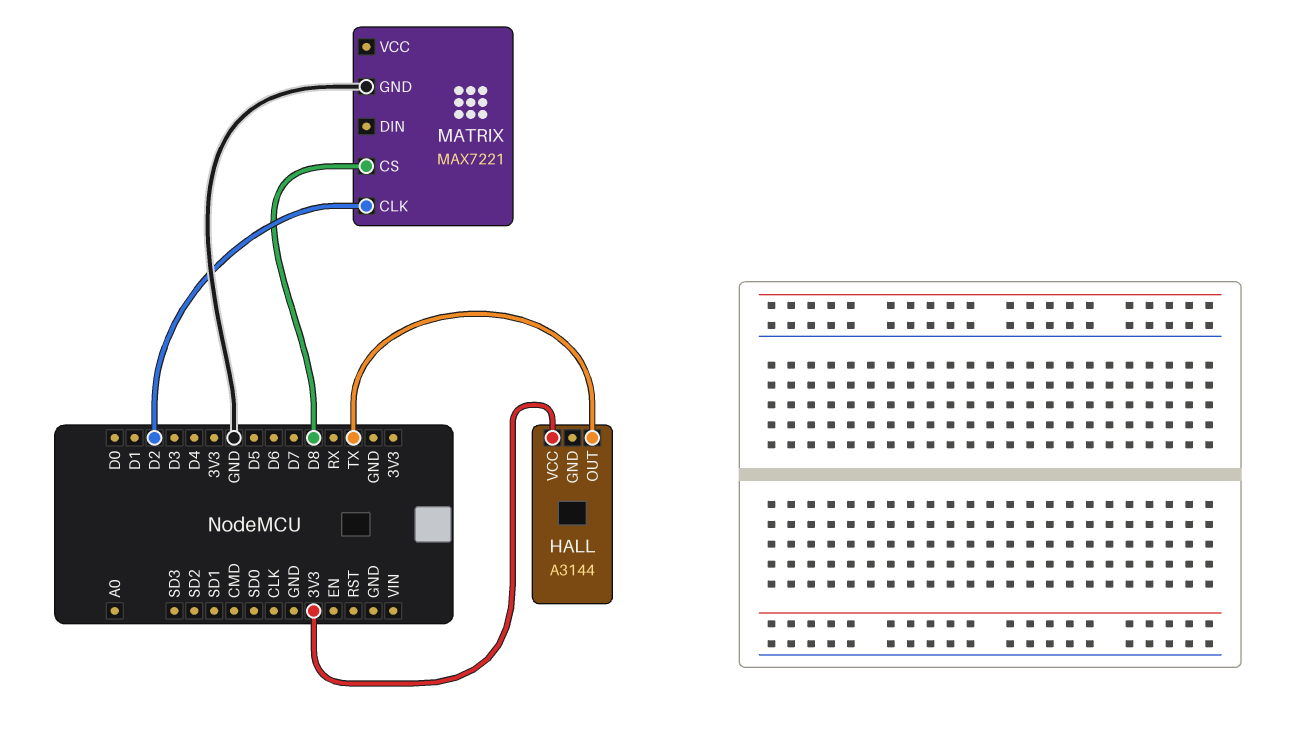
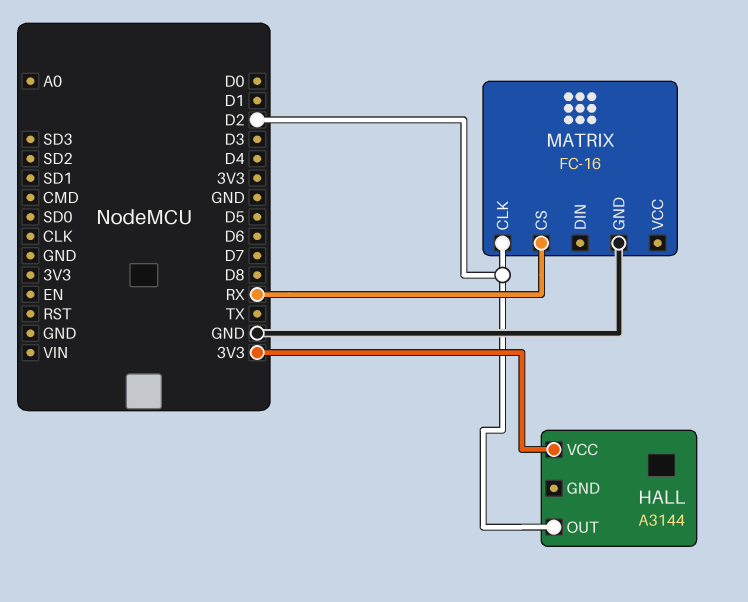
HALL pin OUT: TX -> D2
MATRIX: MAX7221 -> FC-16
MATRIX pin CS: D8 -> RX

